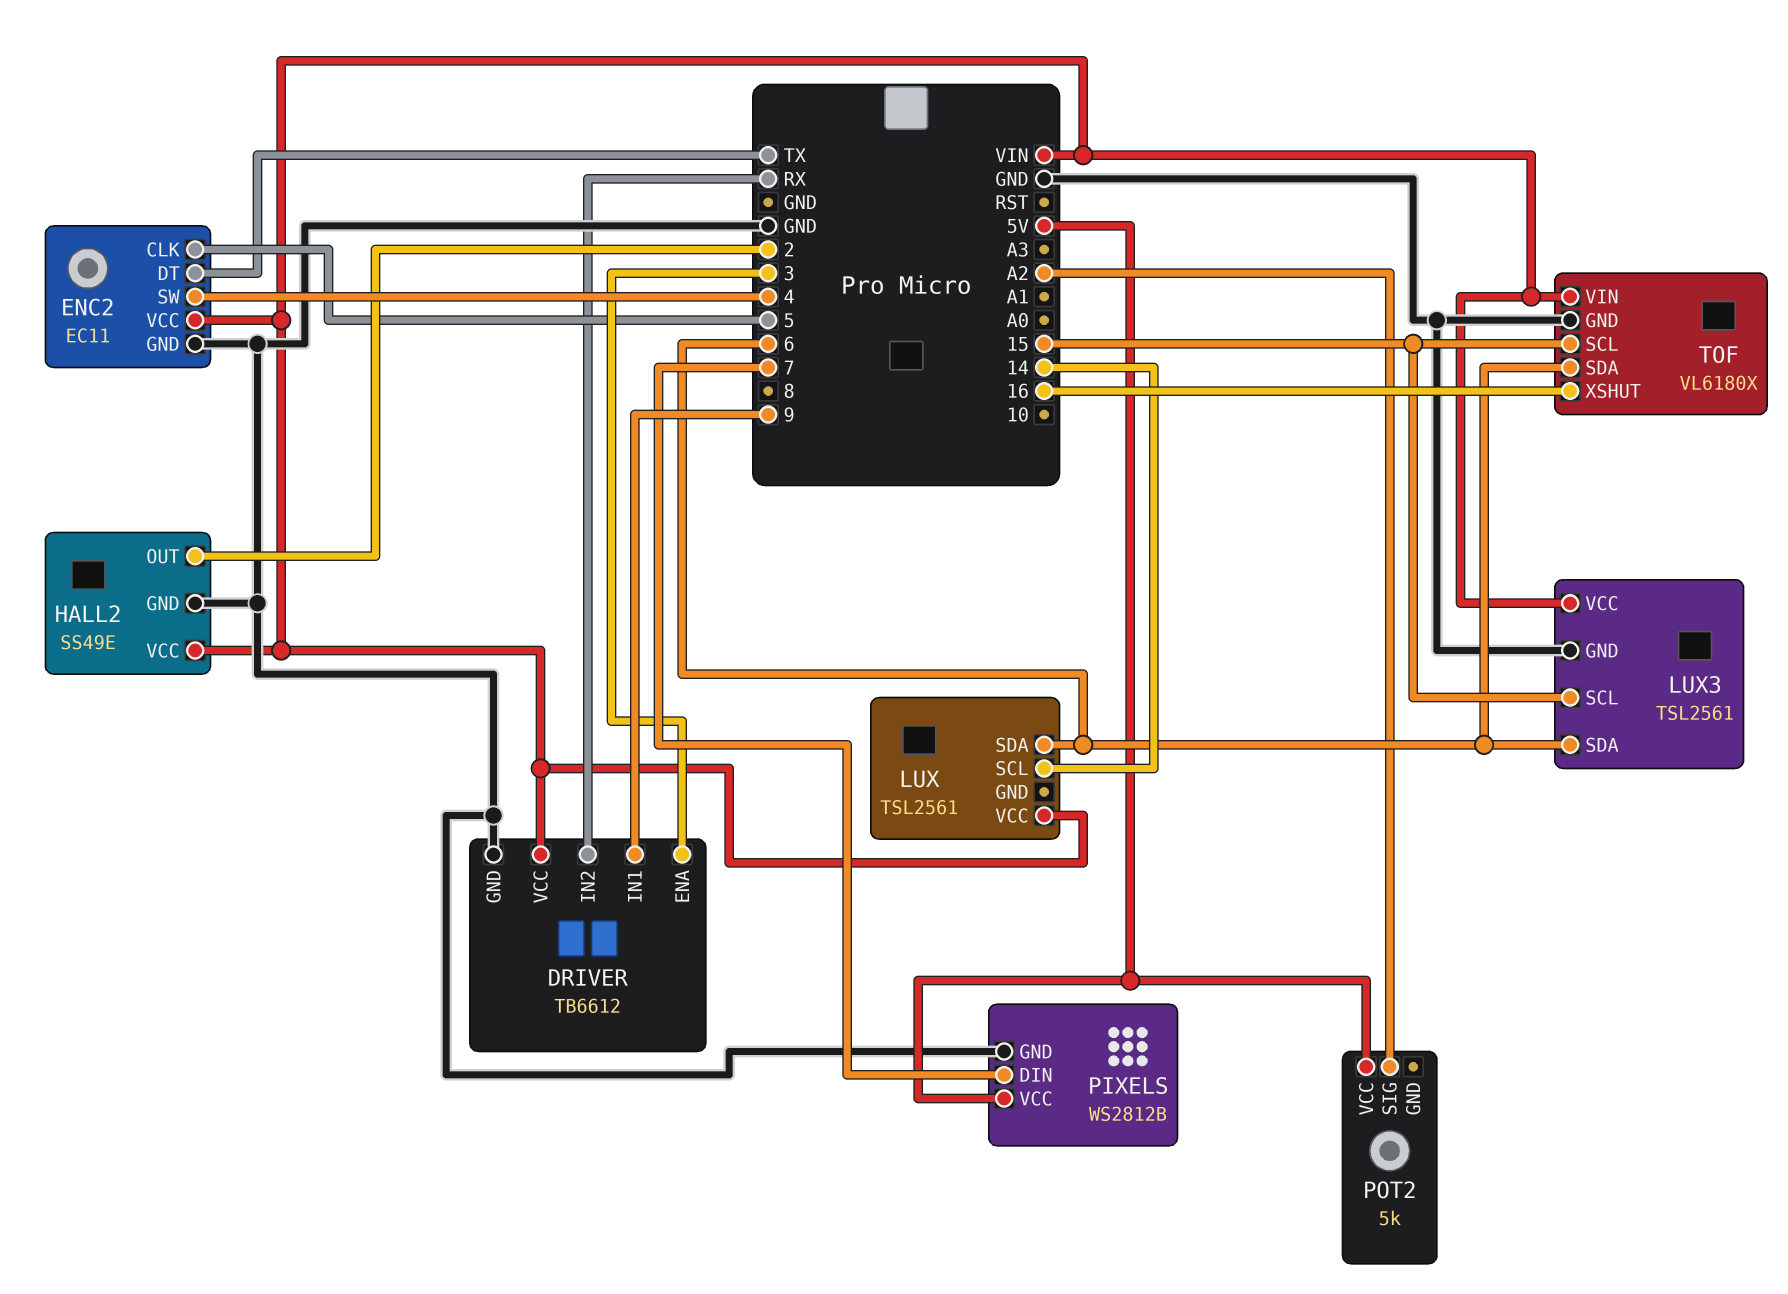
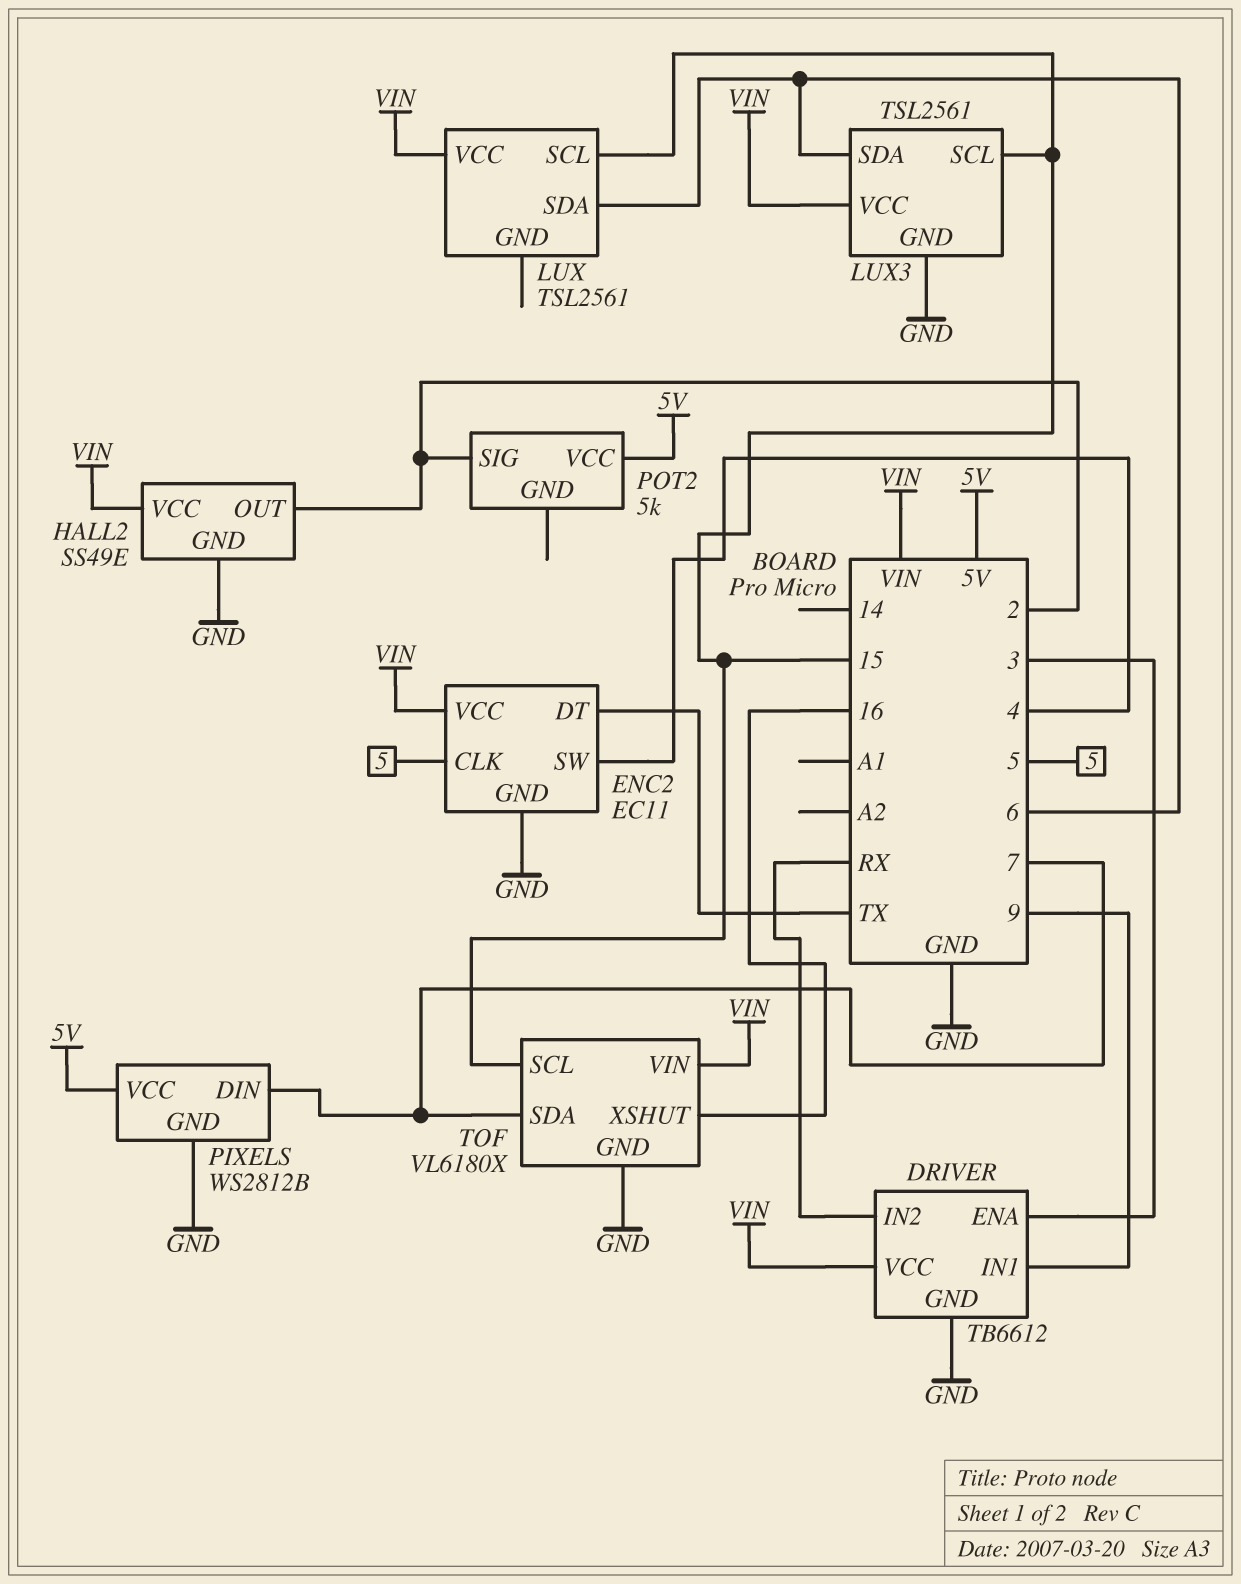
LUX pin SCL: 14 -> 15
POT2 pin SIG: A2 -> 2
TOF pin SDA: 6 -> 7

